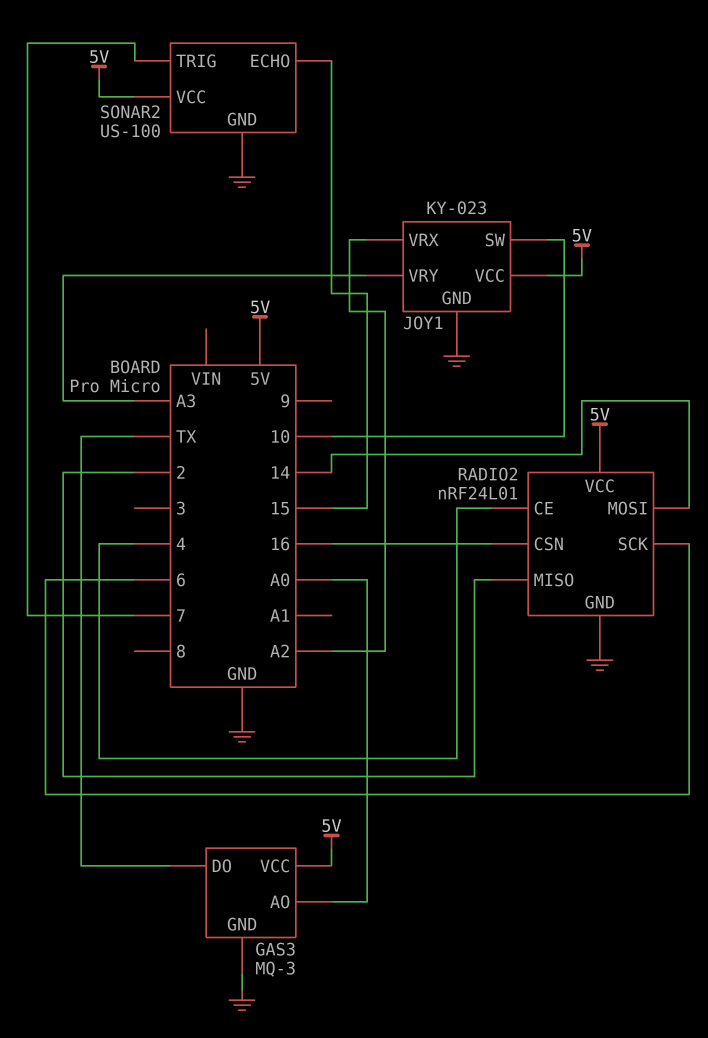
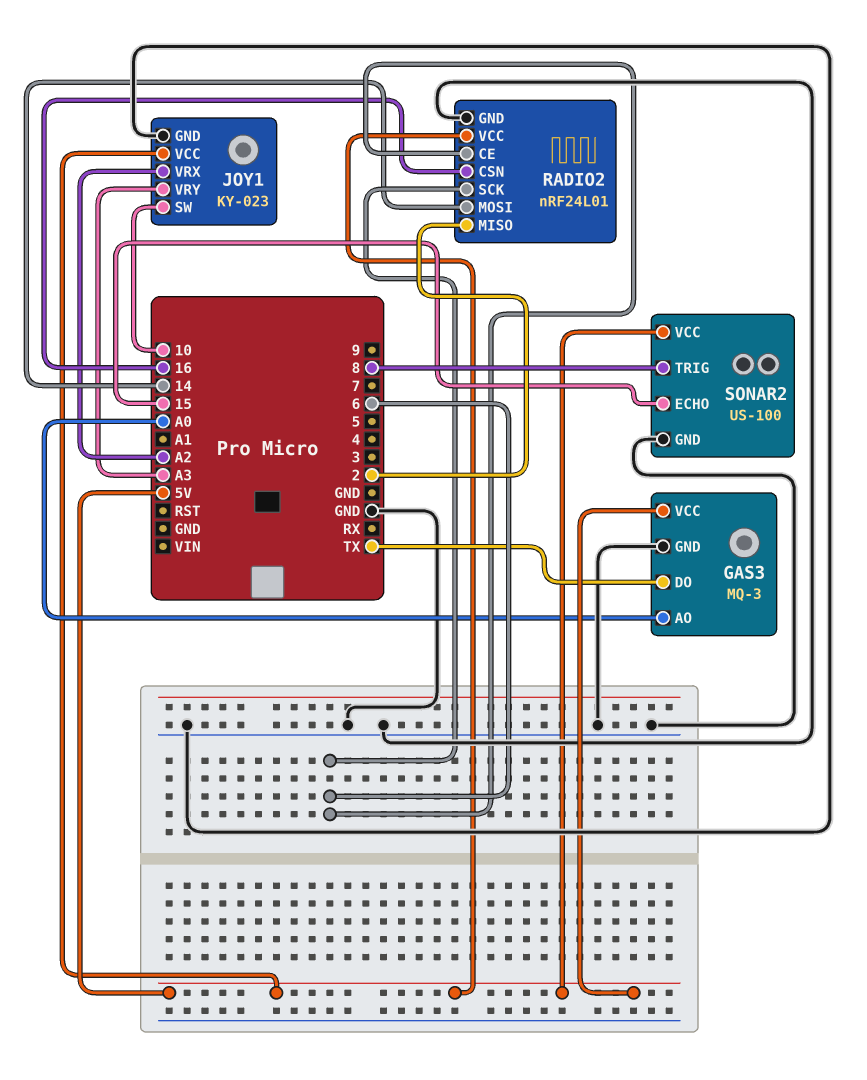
RADIO2 pin CE: 4 -> 6
SONAR2 pin TRIG: 7 -> 8

